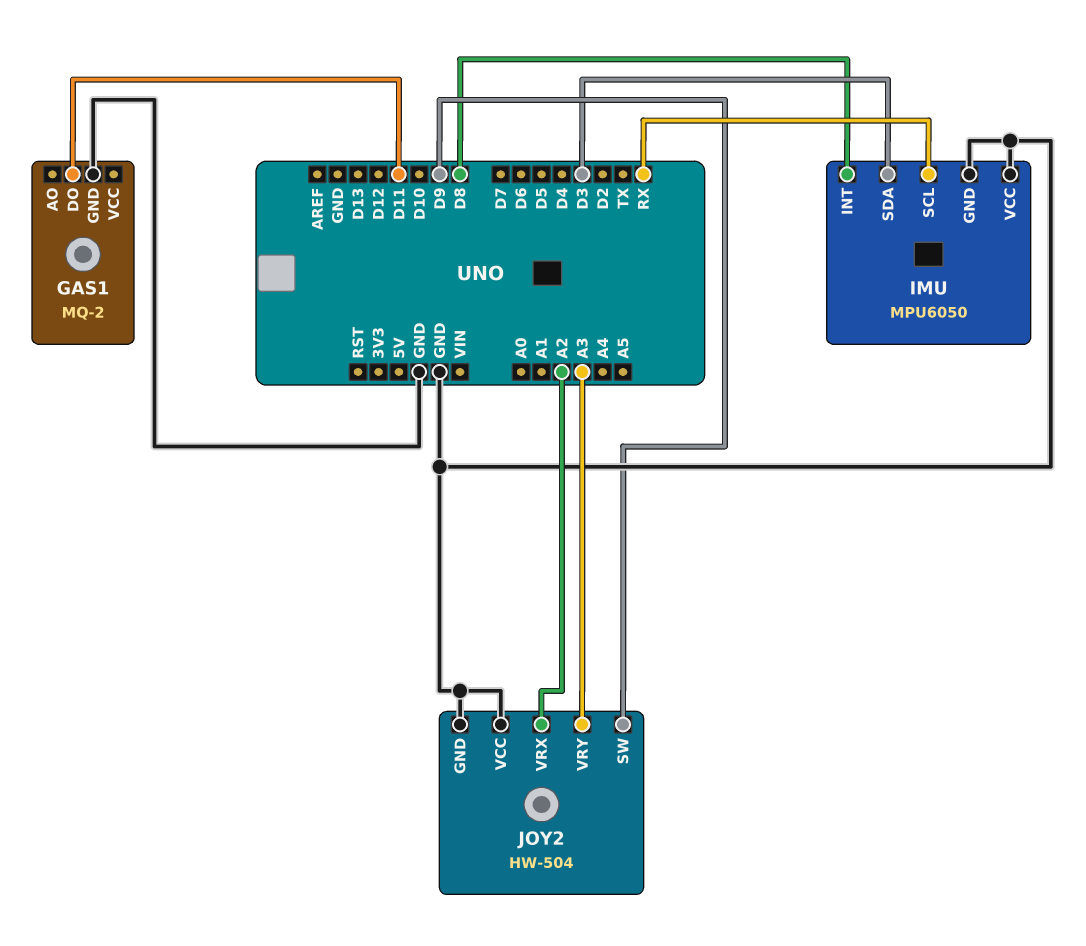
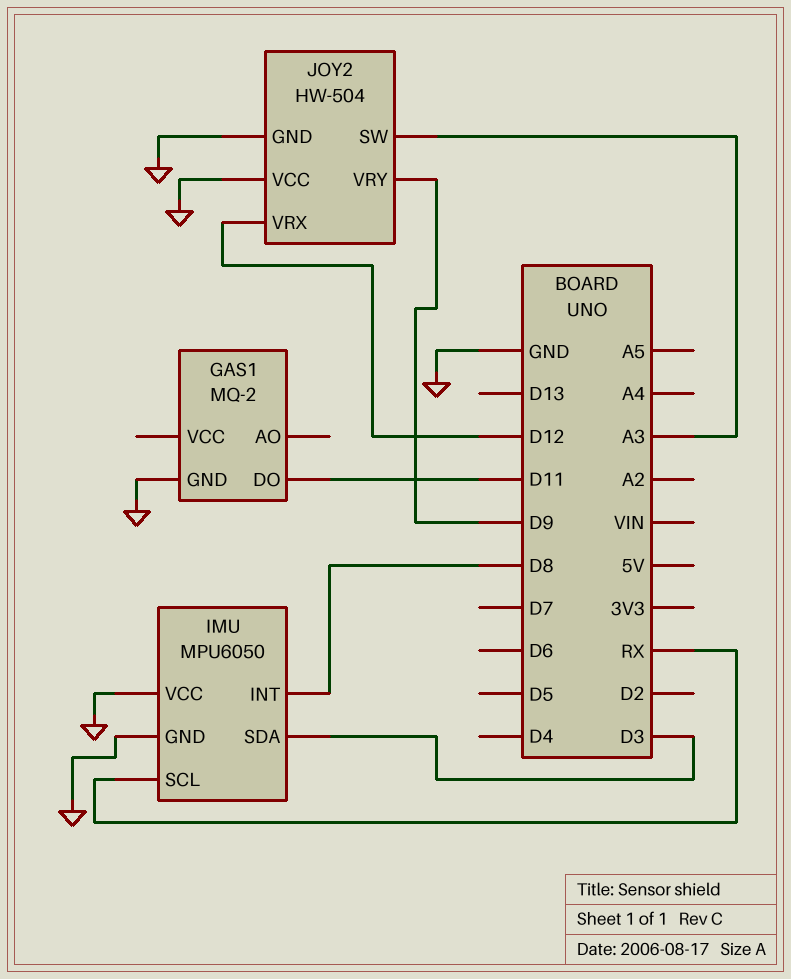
JOY2 pin SW: D9 -> A3
JOY2 pin VRX: A2 -> D12
JOY2 pin VRY: A3 -> D9

